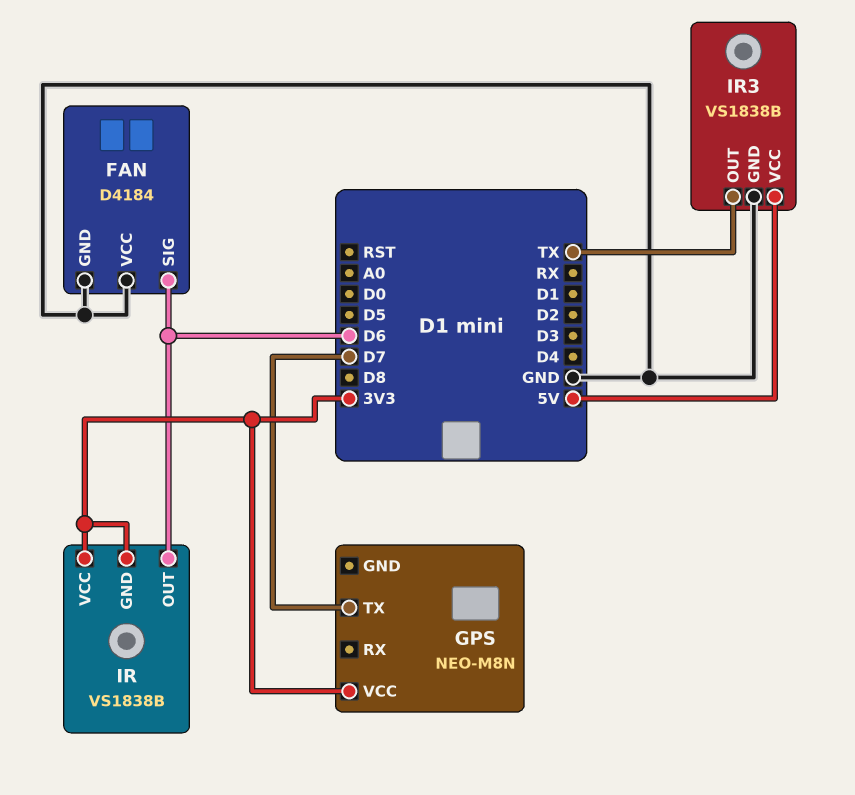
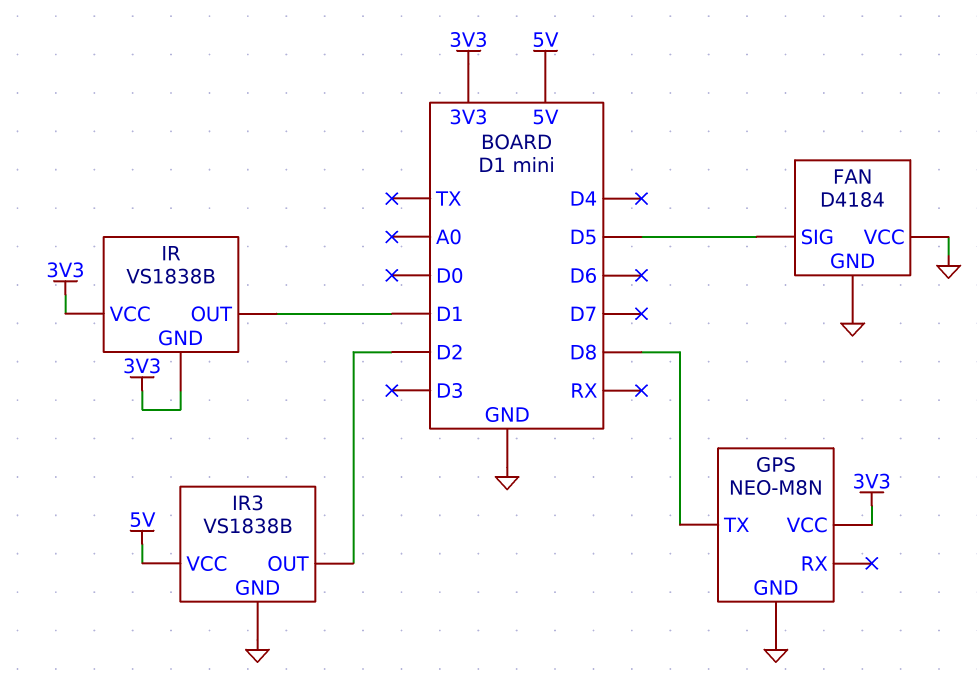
FAN pin SIG: D6 -> D5
GPS pin GND: none -> GND
GPS pin TX: D7 -> D8
IR pin OUT: D6 -> D1
IR3 pin OUT: TX -> D2

